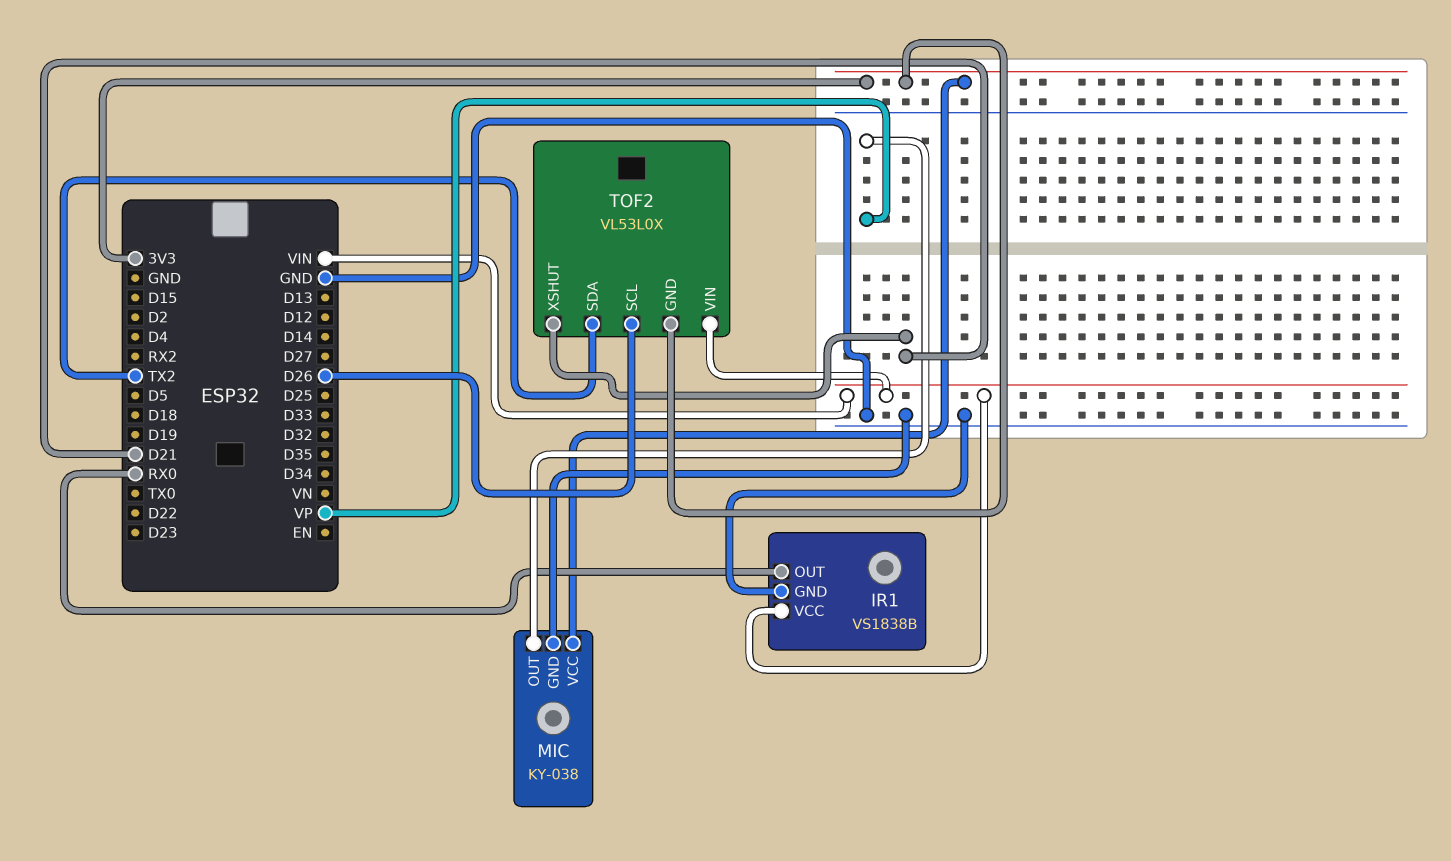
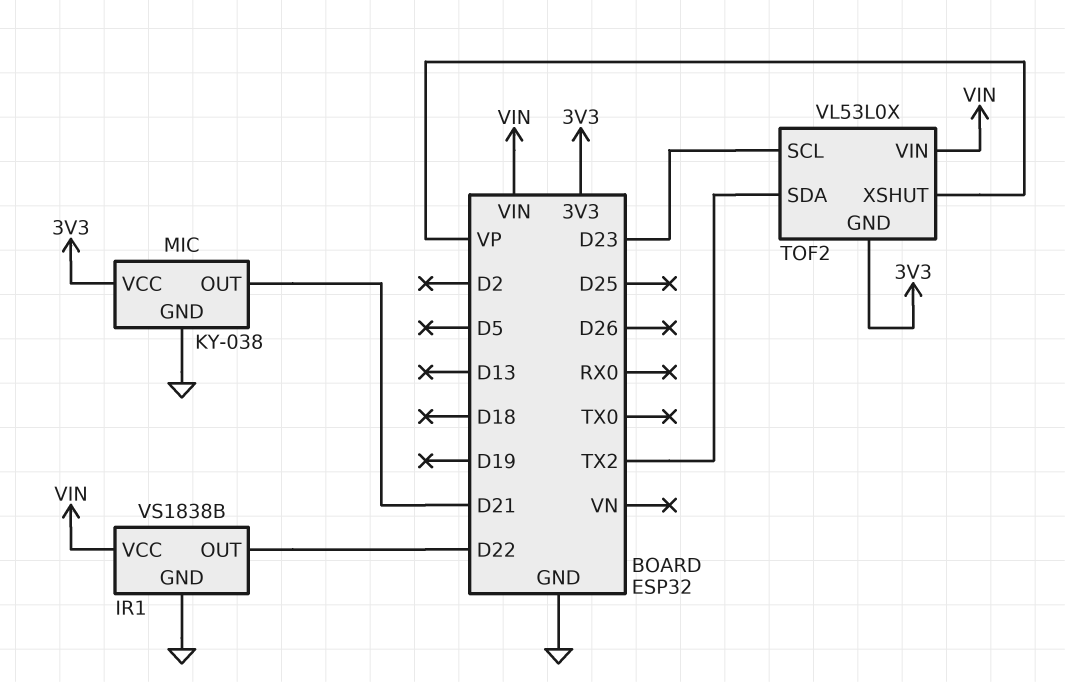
IR1 pin OUT: RX0 -> D22
MIC pin OUT: VP -> D21
TOF2 pin SCL: D26 -> D23
TOF2 pin XSHUT: D21 -> VP

